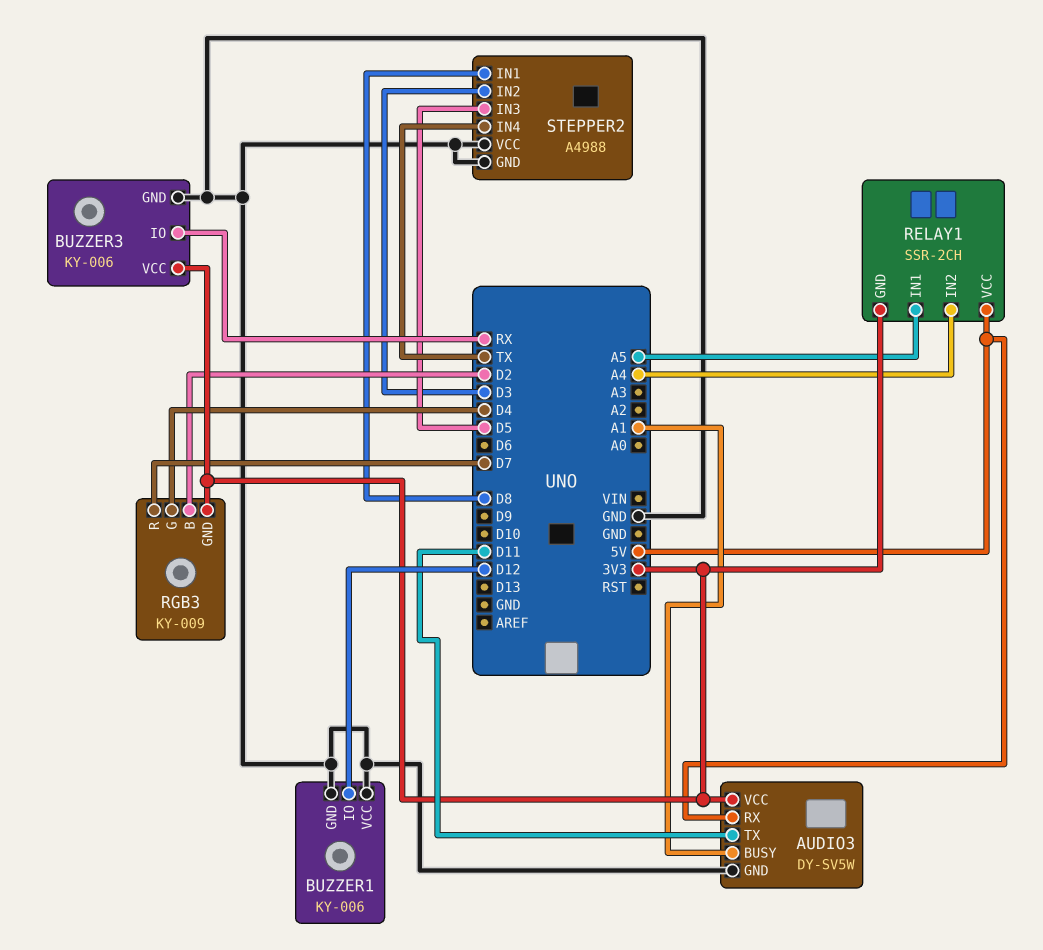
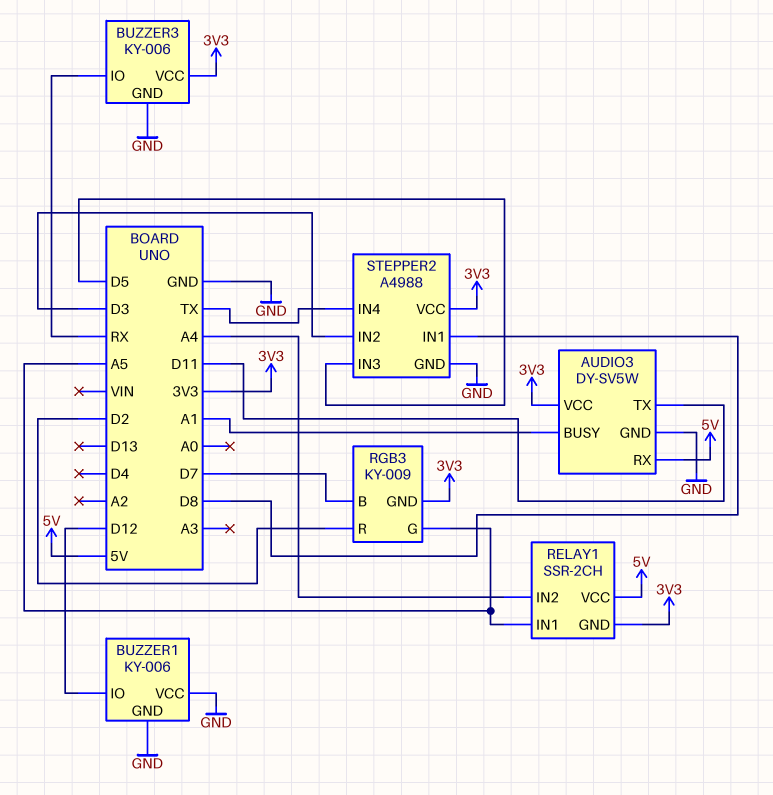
RGB3 pin B: D2 -> D7
RGB3 pin G: D4 -> A5
RGB3 pin R: D7 -> D2
STEPPER2 pin VCC: GND -> 3V3

